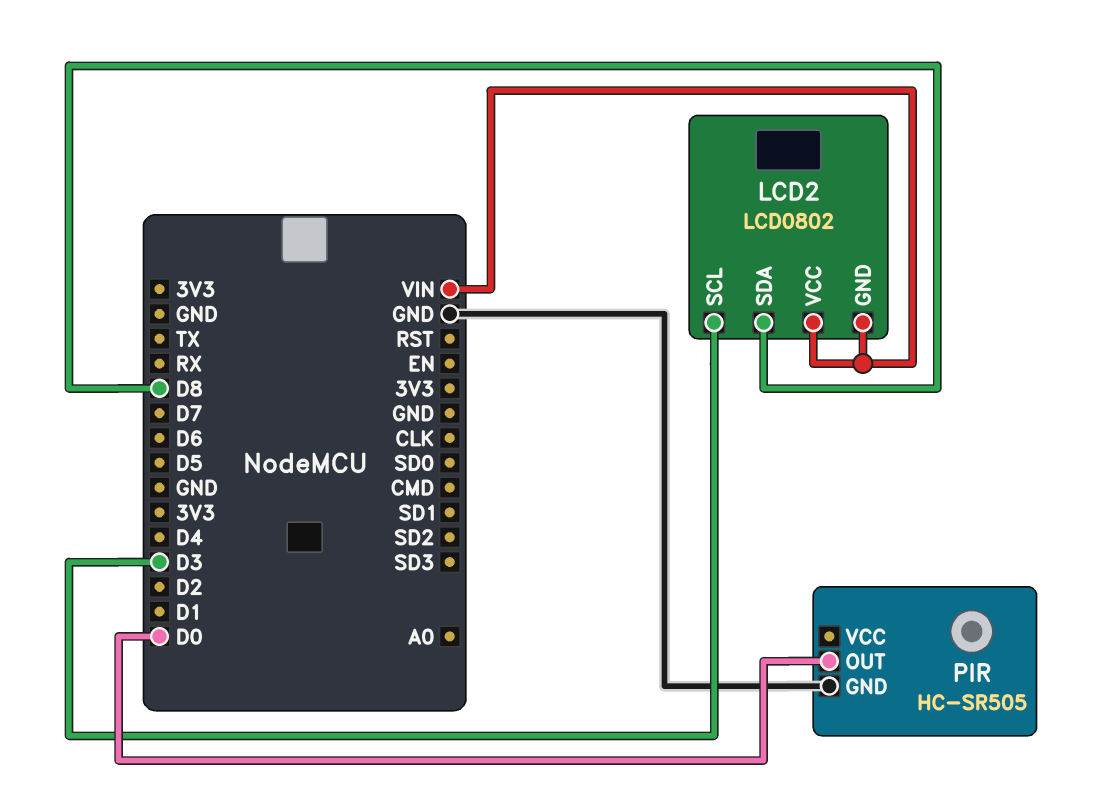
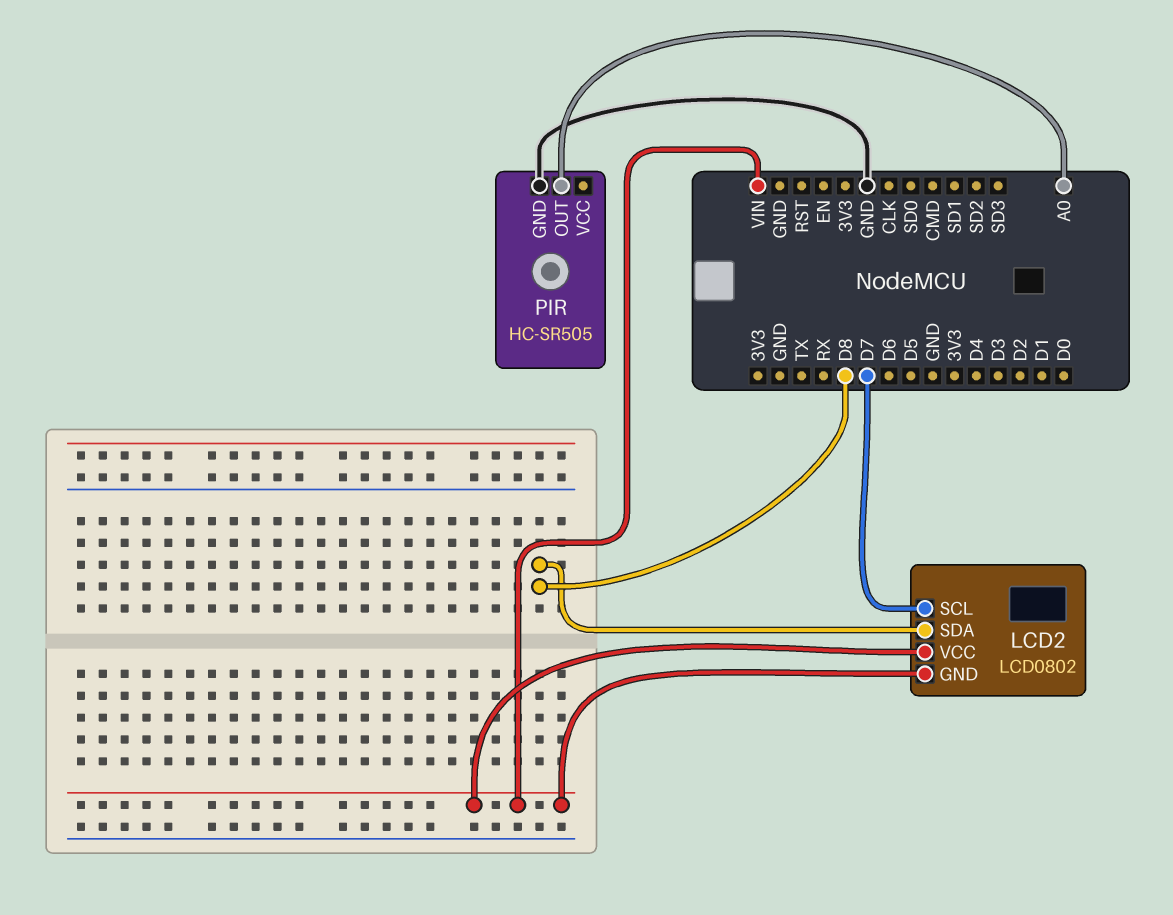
LCD2 pin SCL: D3 -> D7
PIR pin OUT: D0 -> A0

